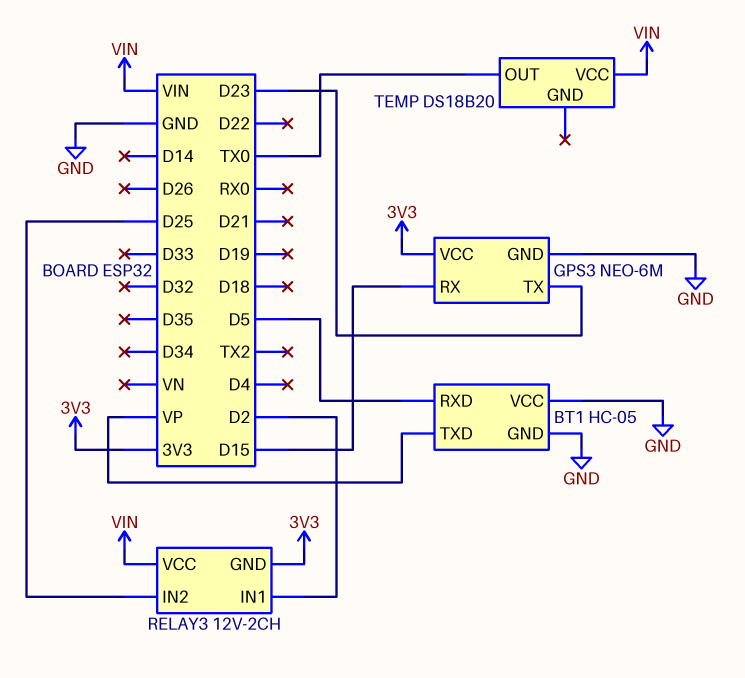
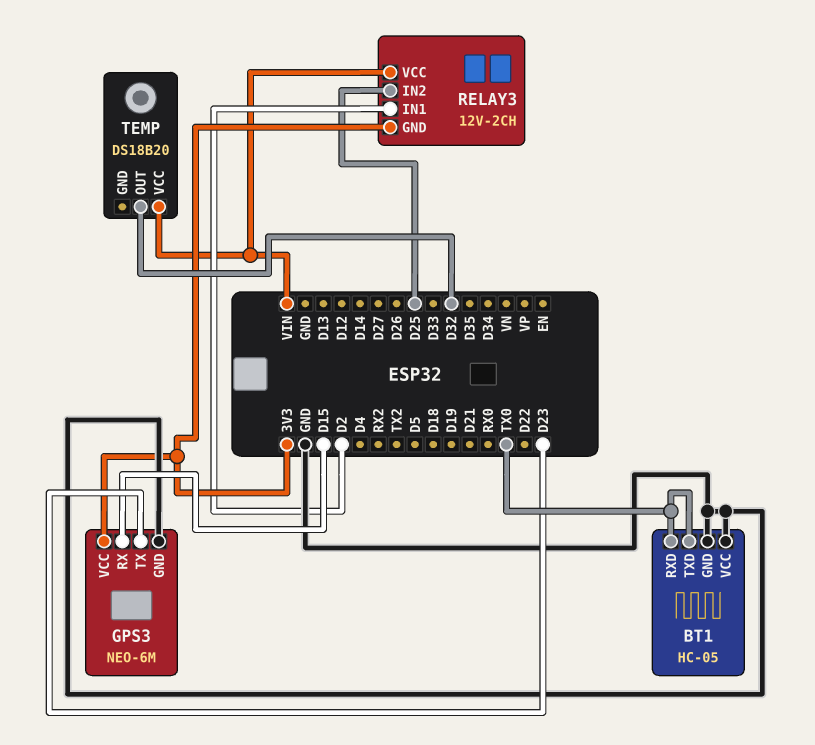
BT1 pin RXD: D5 -> TX0
BT1 pin TXD: VP -> TX0
TEMP pin OUT: TX0 -> D32

